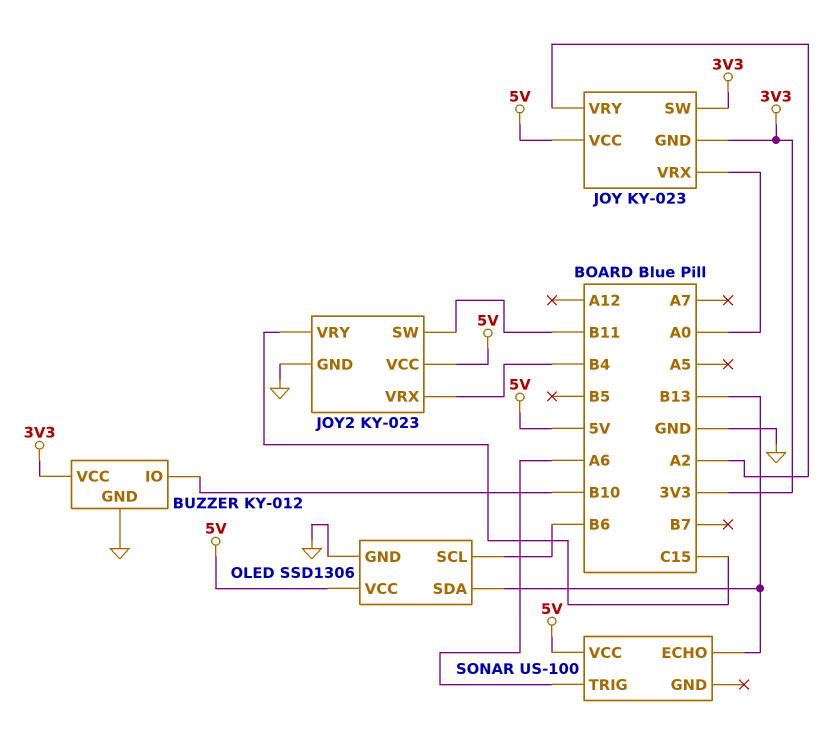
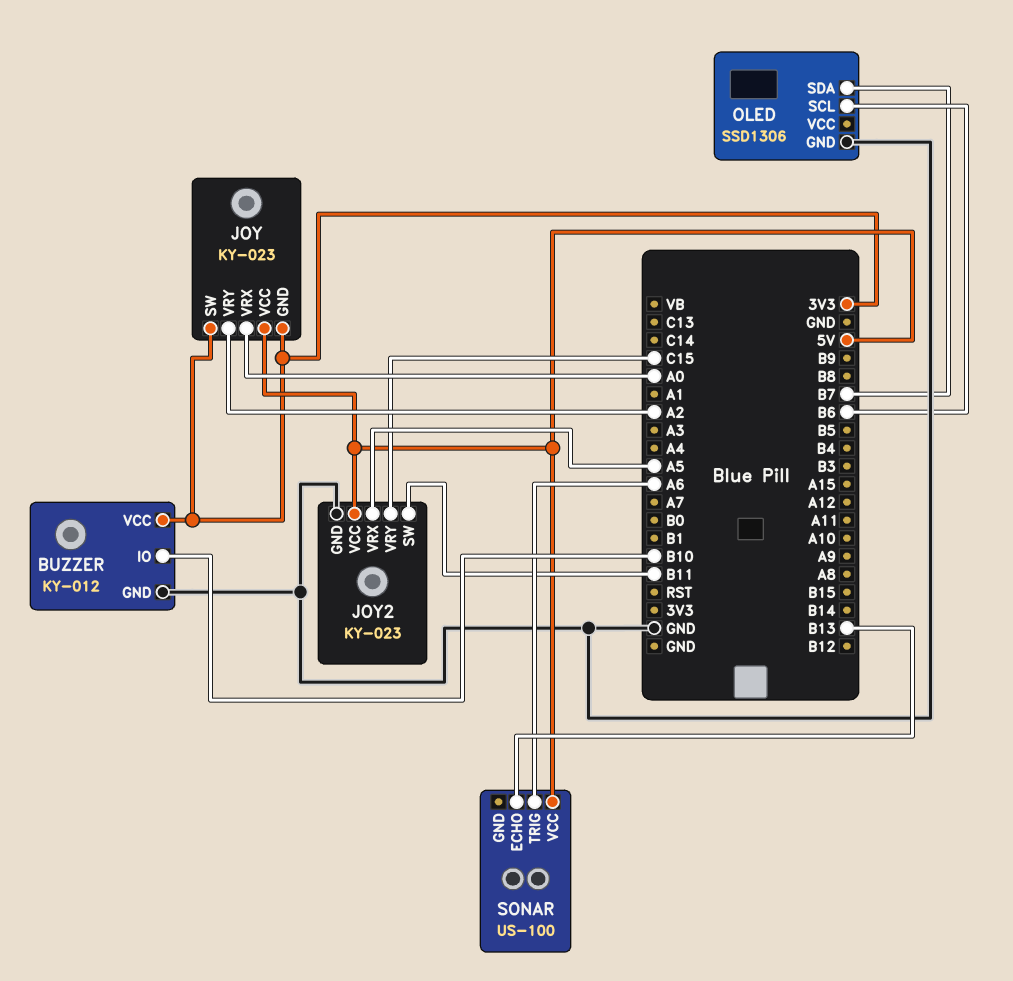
JOY2 pin VRX: B4 -> A5
OLED pin SDA: B13 -> B7
OLED pin VCC: 5V -> none

